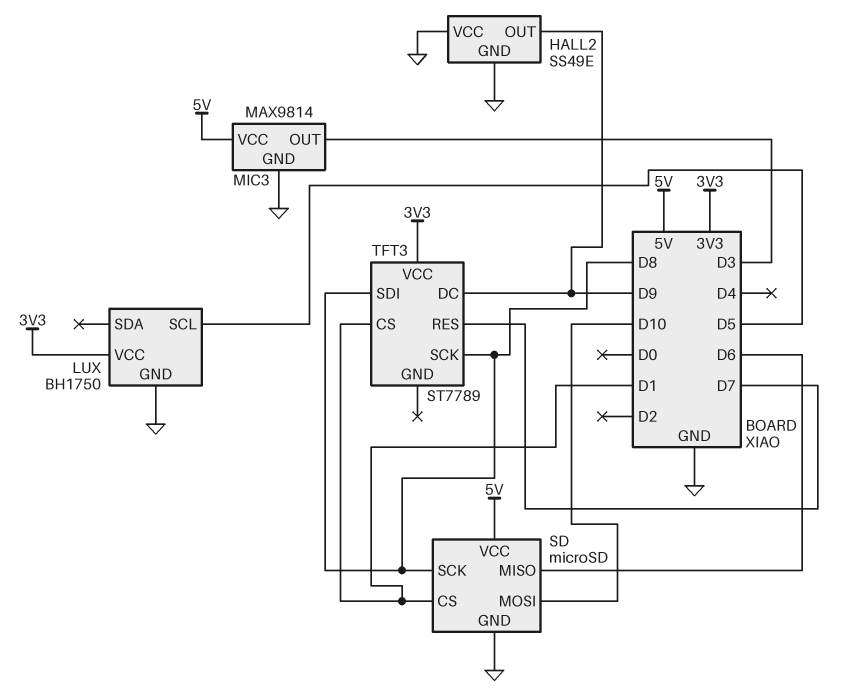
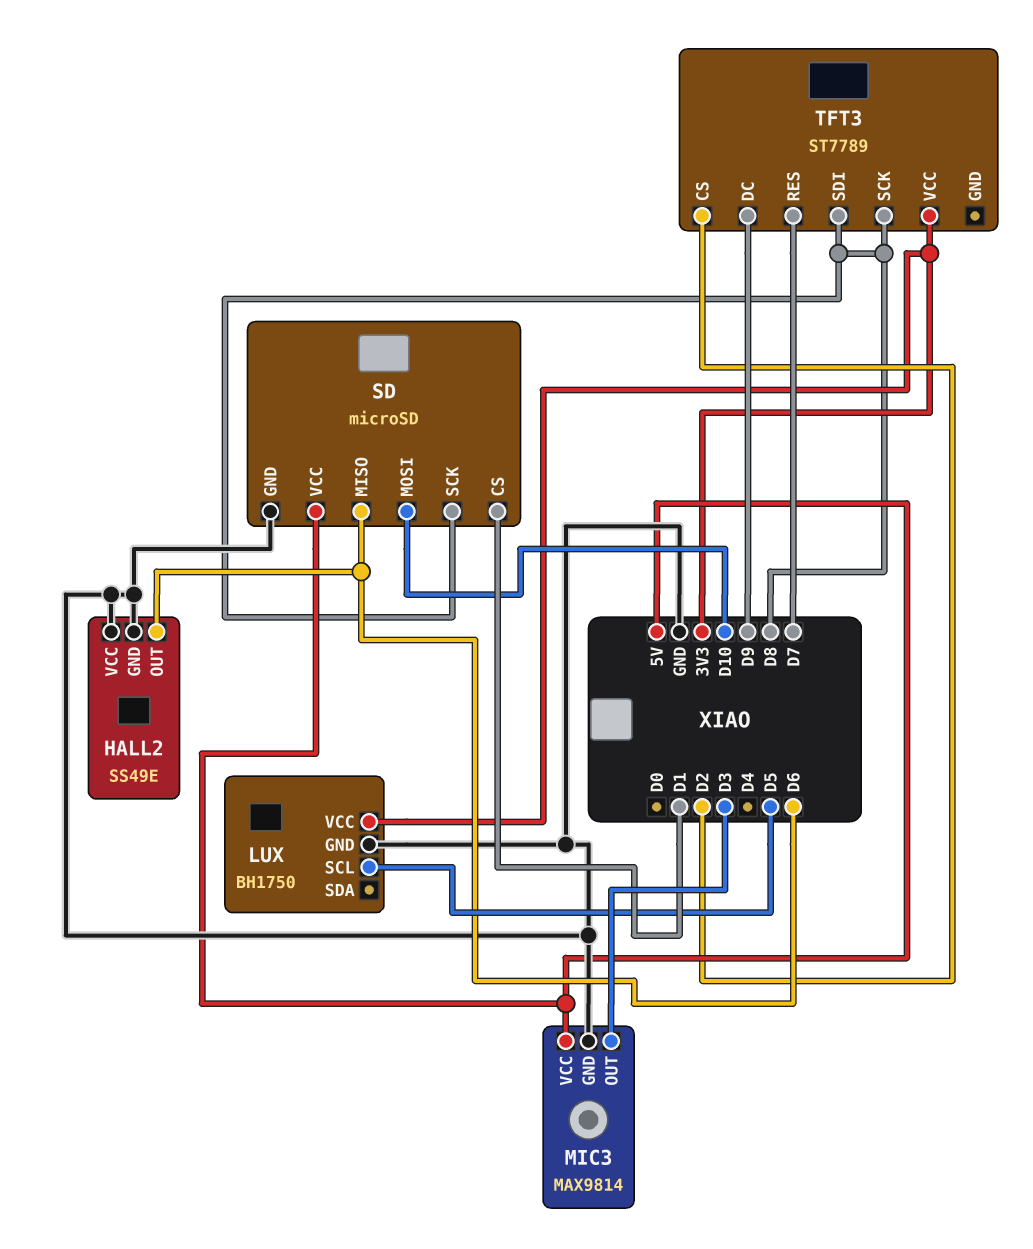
HALL2 pin OUT: D9 -> D6
TFT3 pin CS: D1 -> D2

